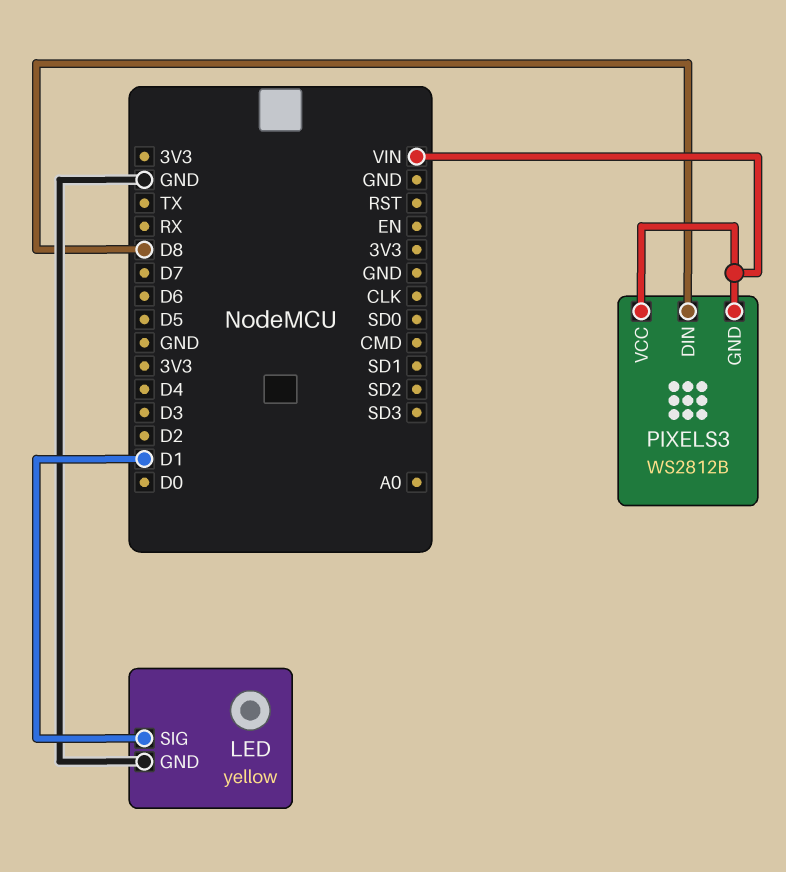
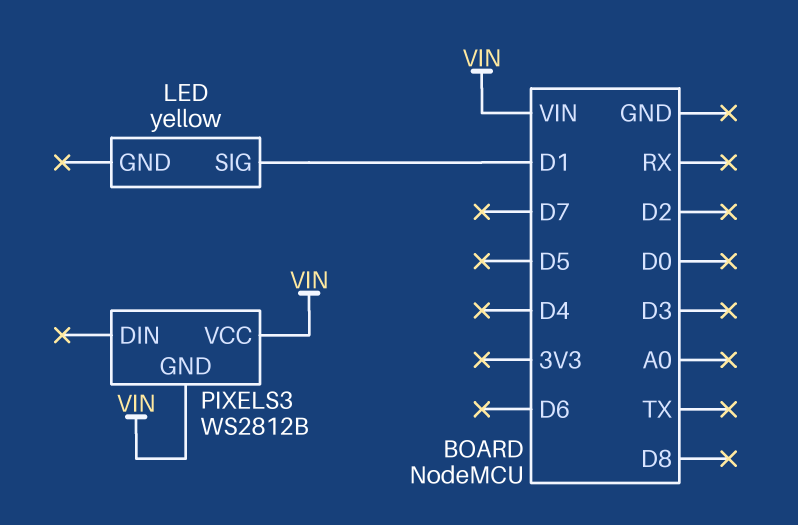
LED pin GND: GND -> none
PIXELS3 pin DIN: D8 -> none

